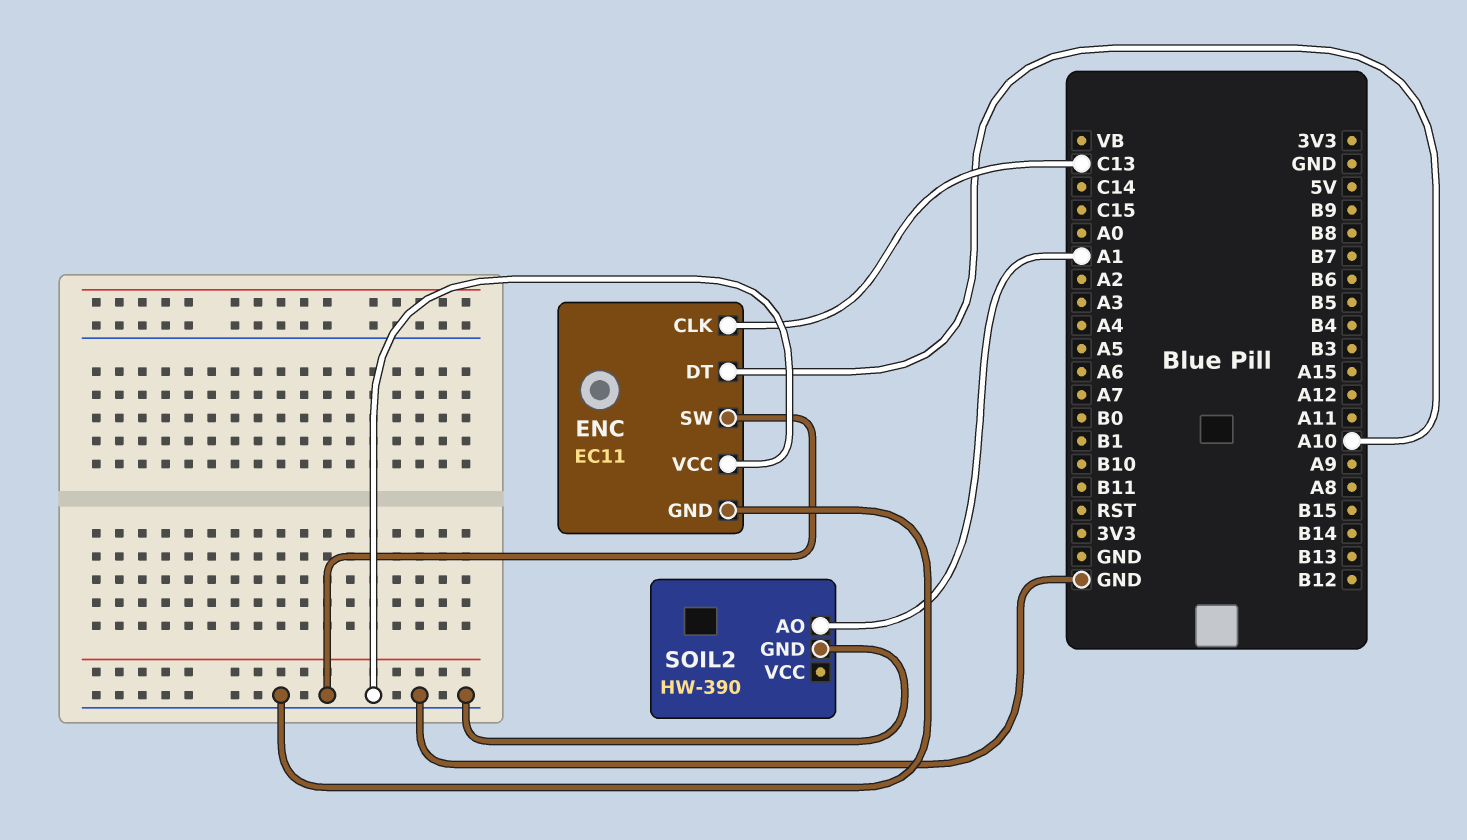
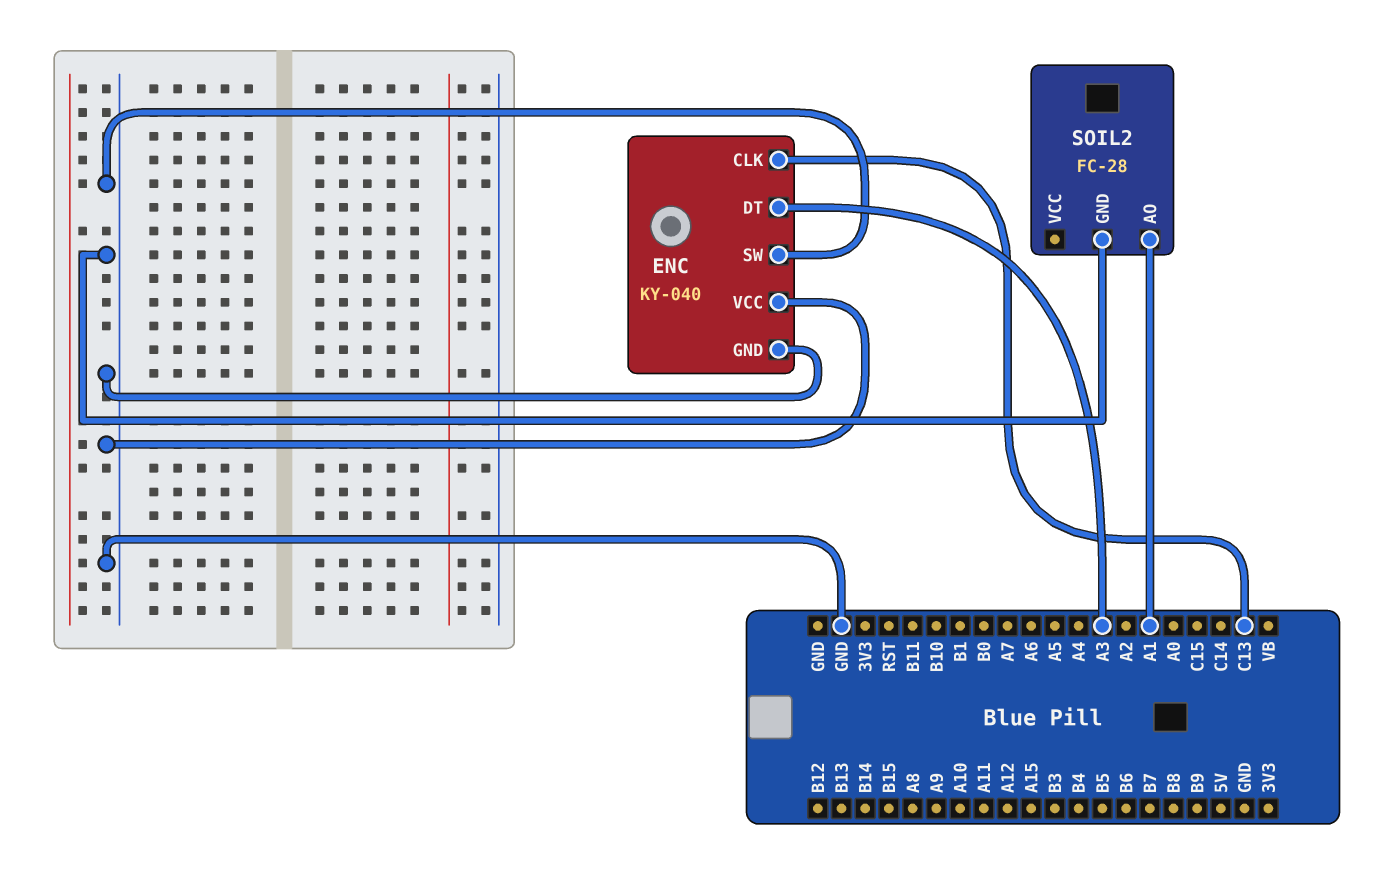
ENC: EC11 -> KY-040
ENC pin DT: A10 -> A3
SOIL2: HW-390 -> FC-28

